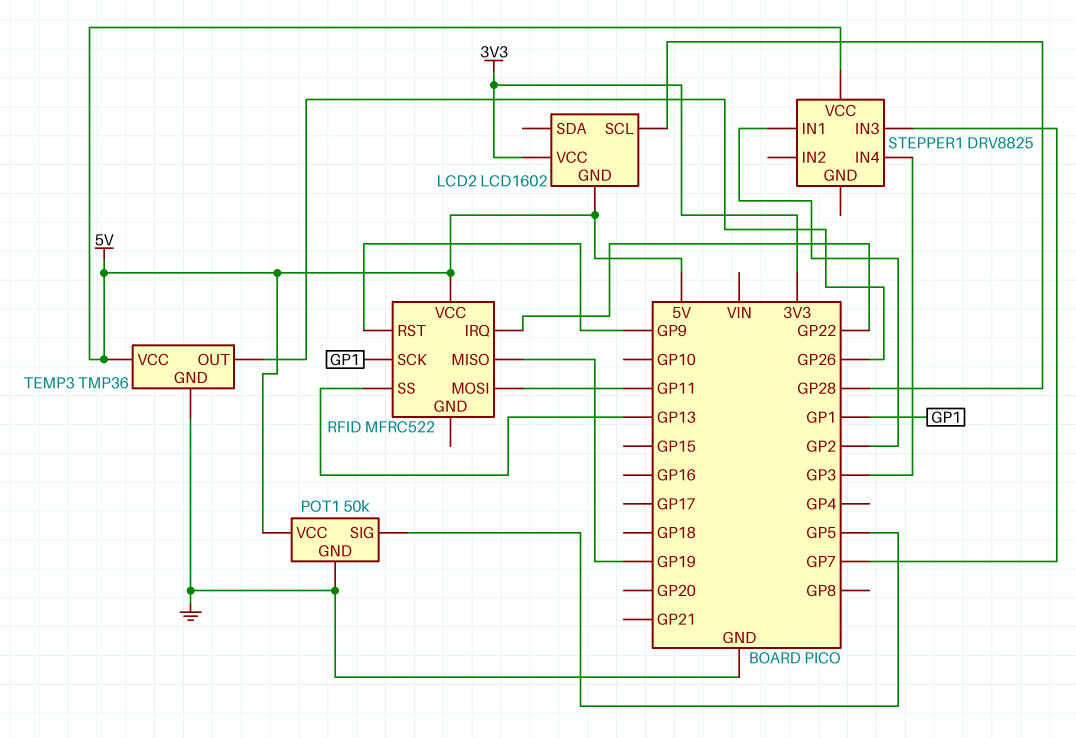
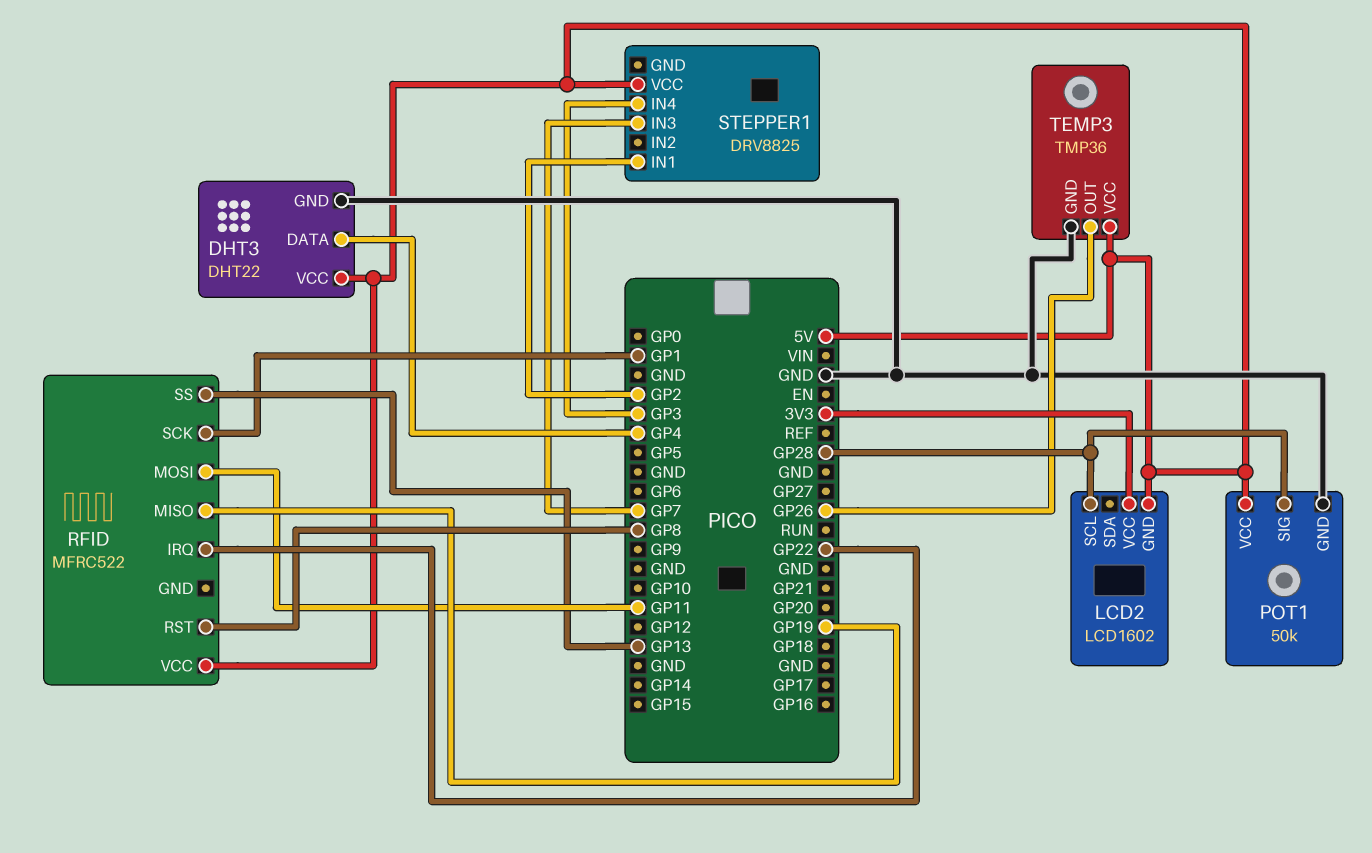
DHT3: none -> DHT22
DHT3 pin DATA: none -> GP4
DHT3 pin GND: none -> GND
DHT3 pin VCC: none -> 5V
POT1 pin SIG: GP5 -> GP28
RFID pin RST: GP9 -> GP8

